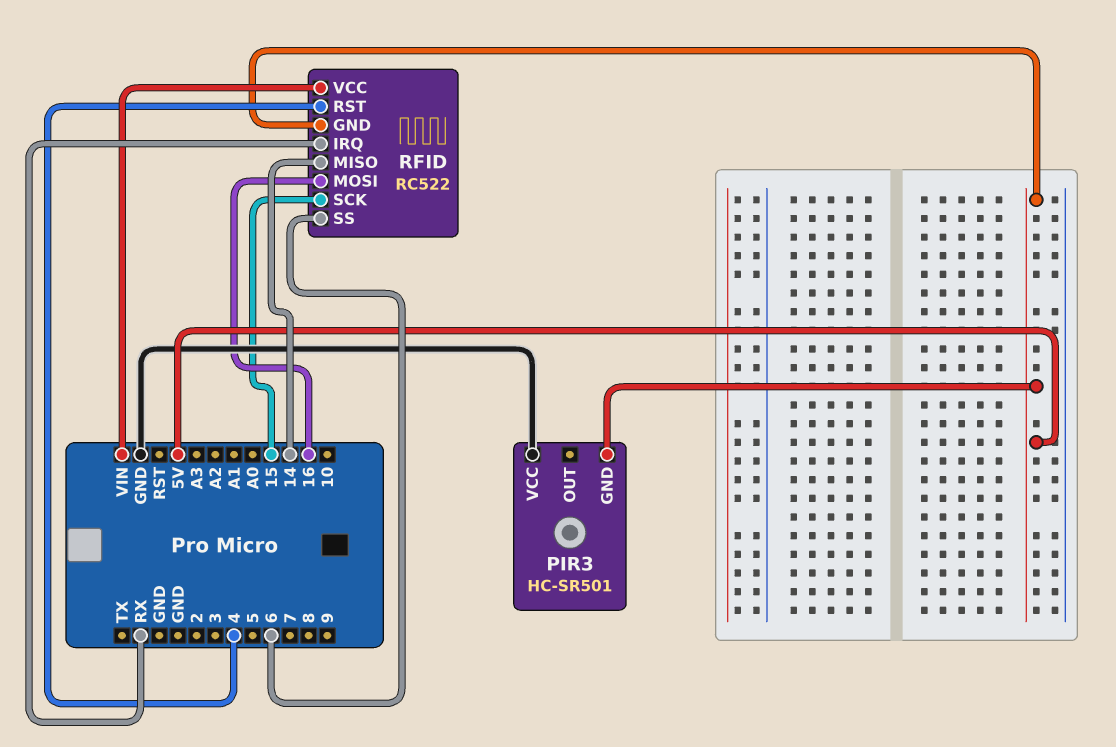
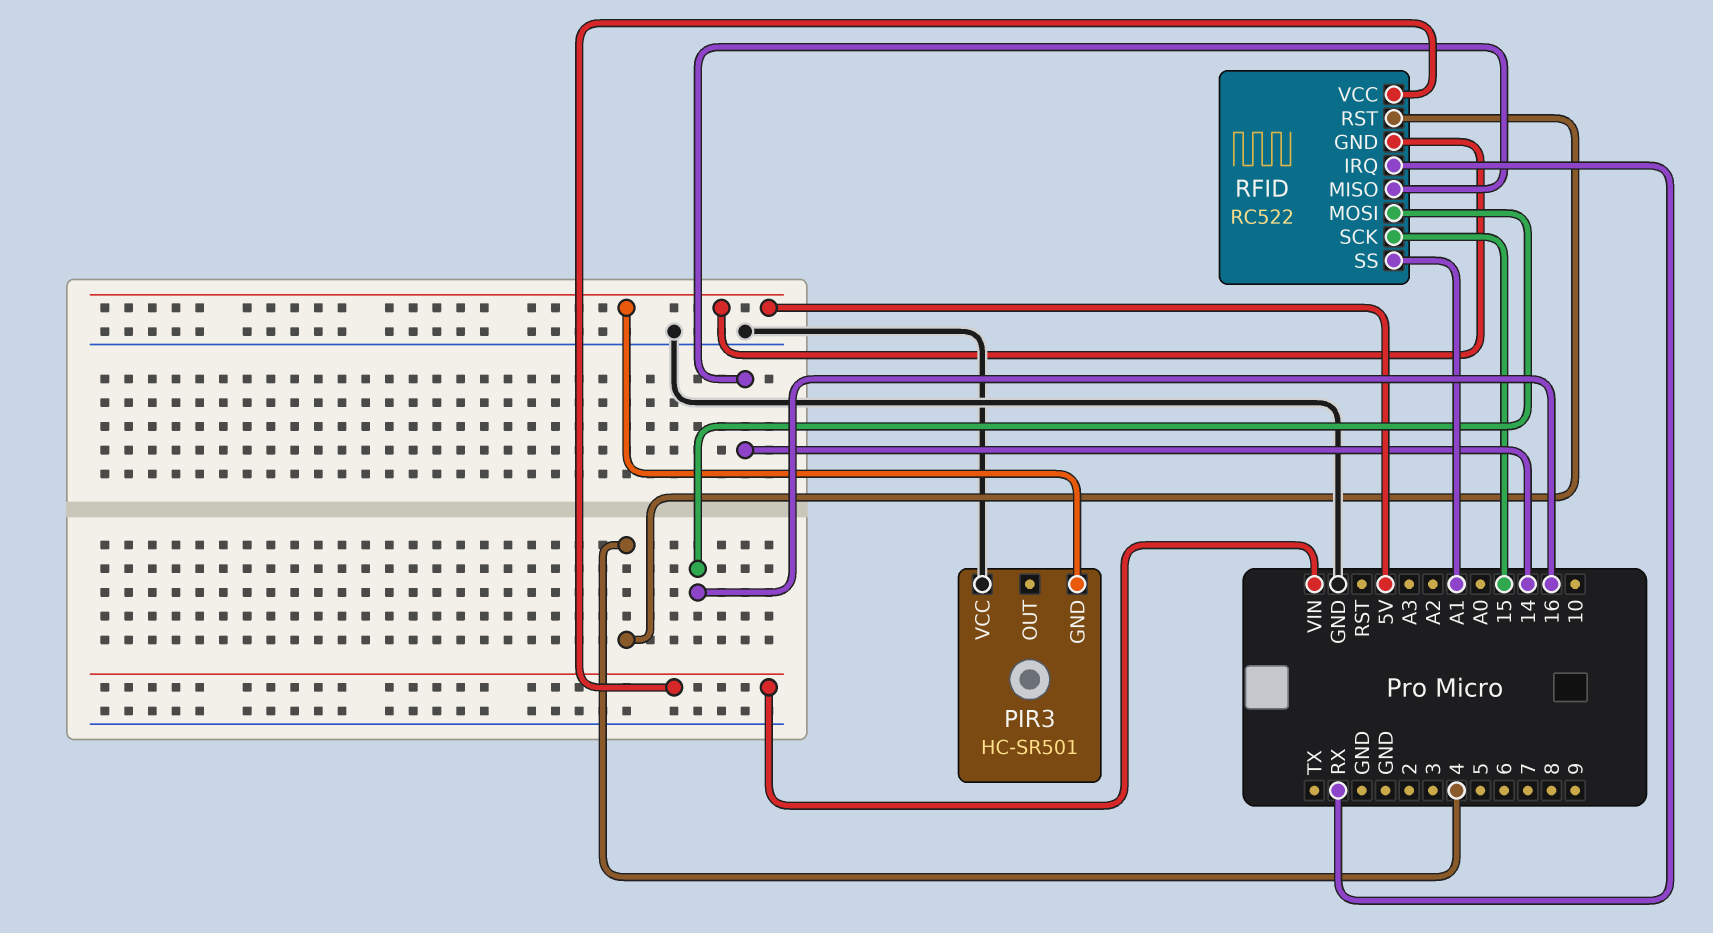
RFID pin SS: 6 -> A1

